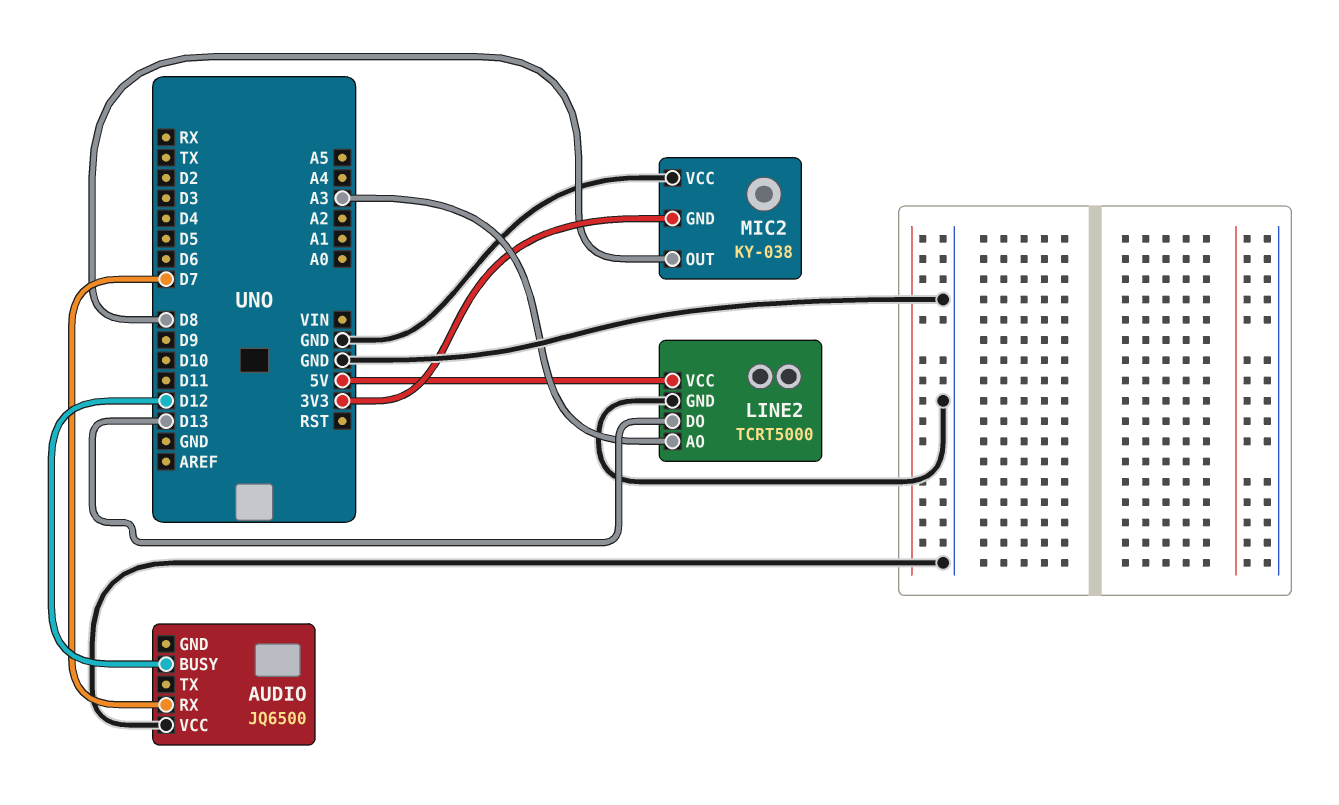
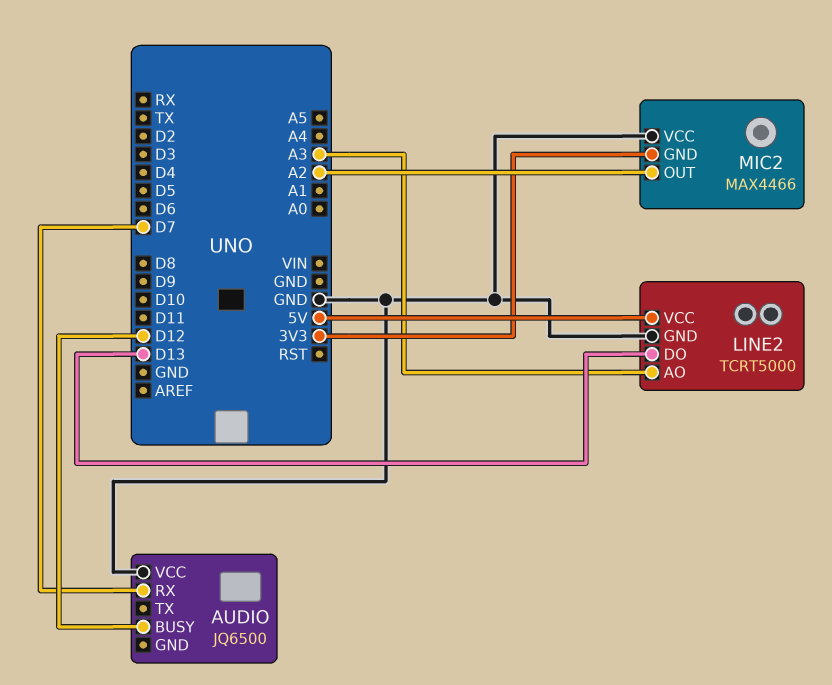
MIC2: KY-038 -> MAX4466
MIC2 pin OUT: D8 -> A2

